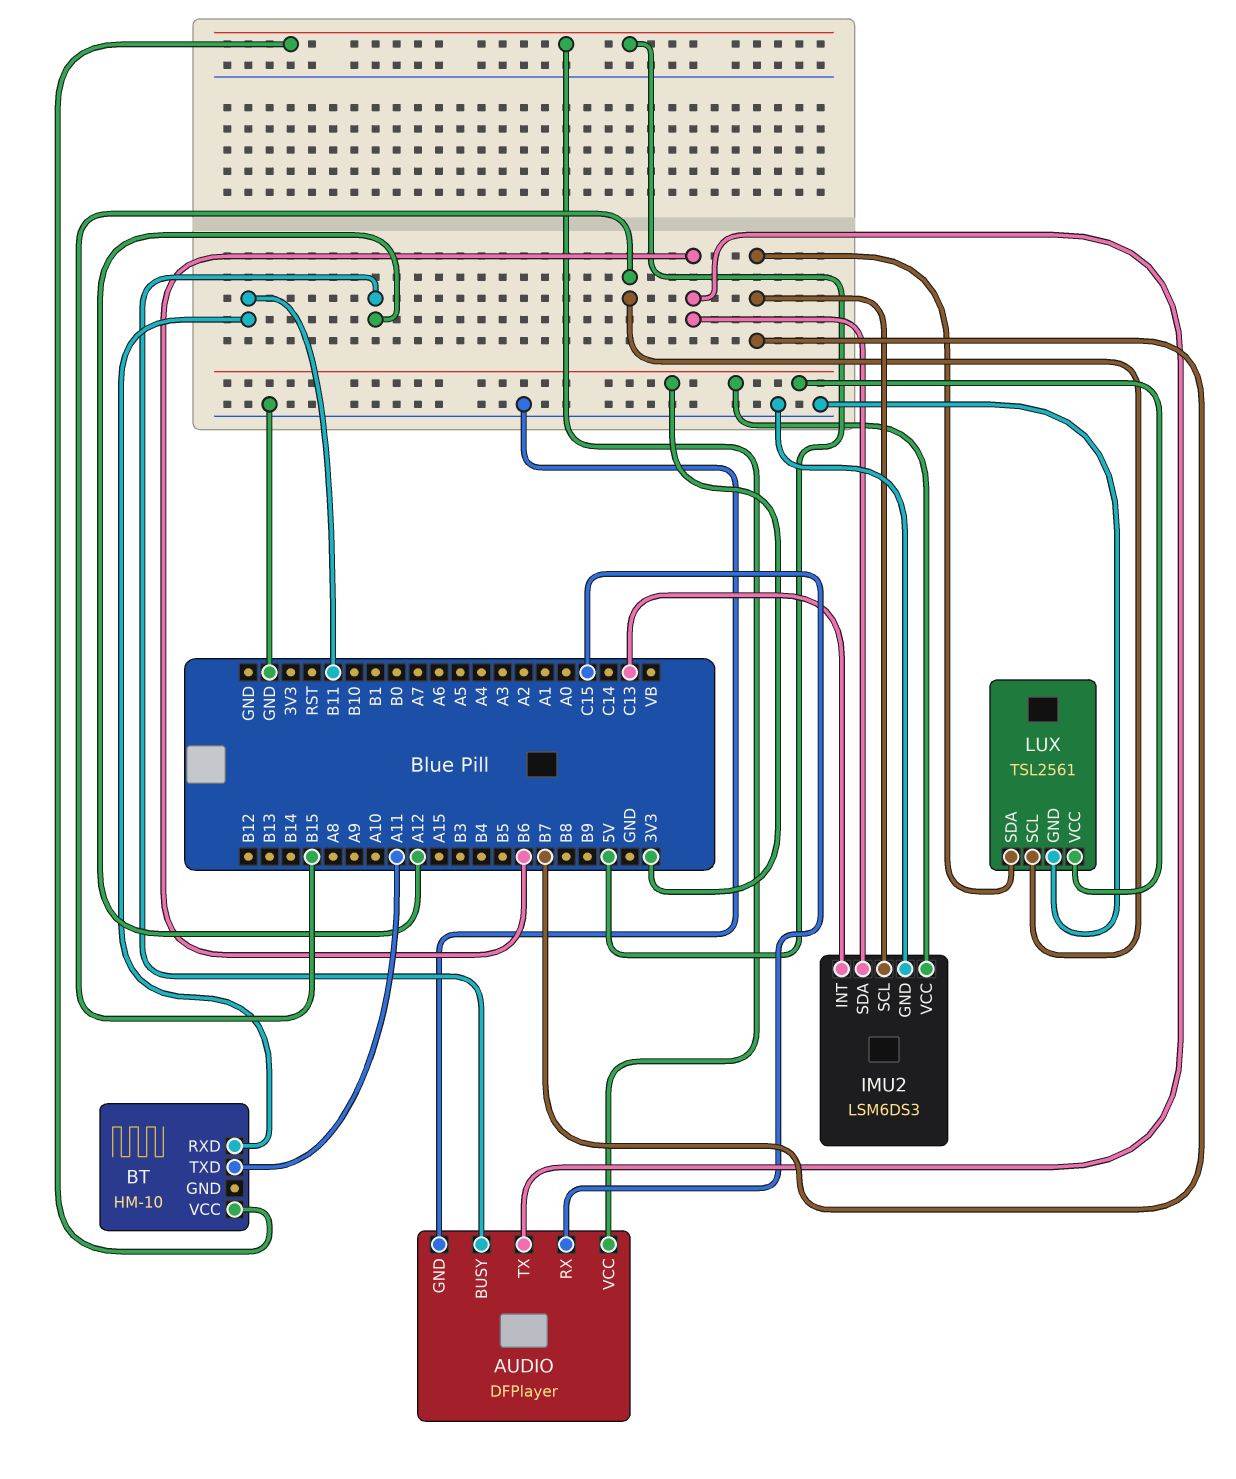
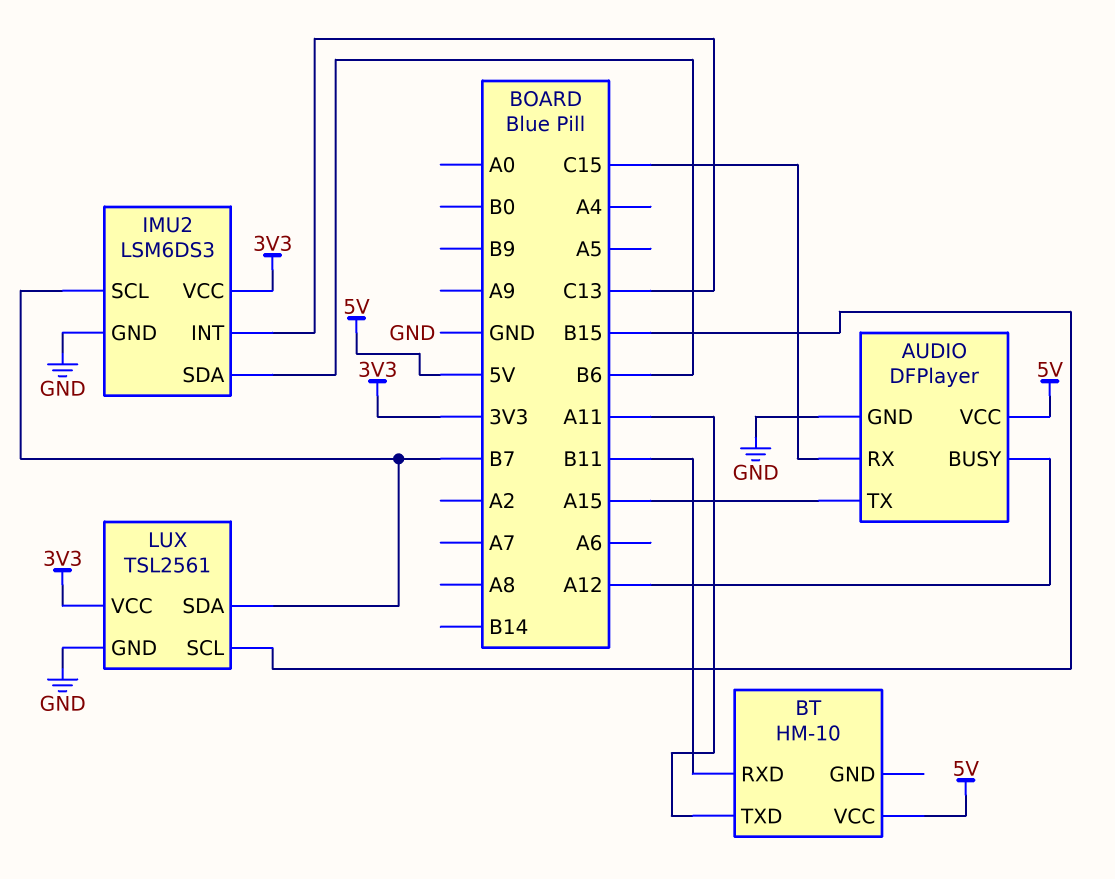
AUDIO pin TX: B6 -> A15

